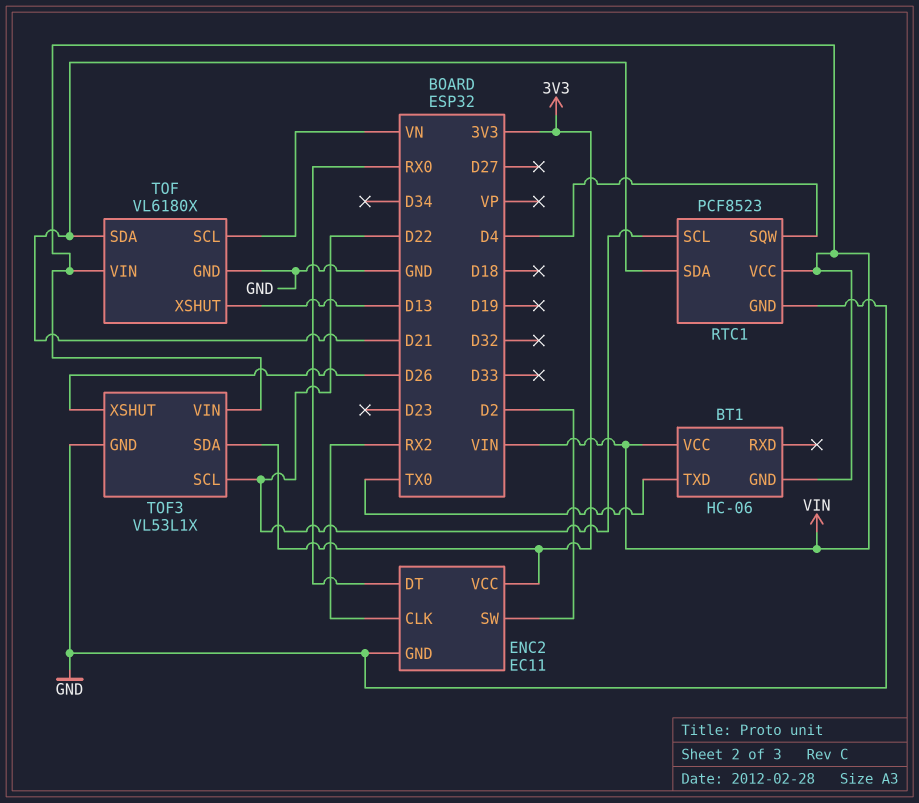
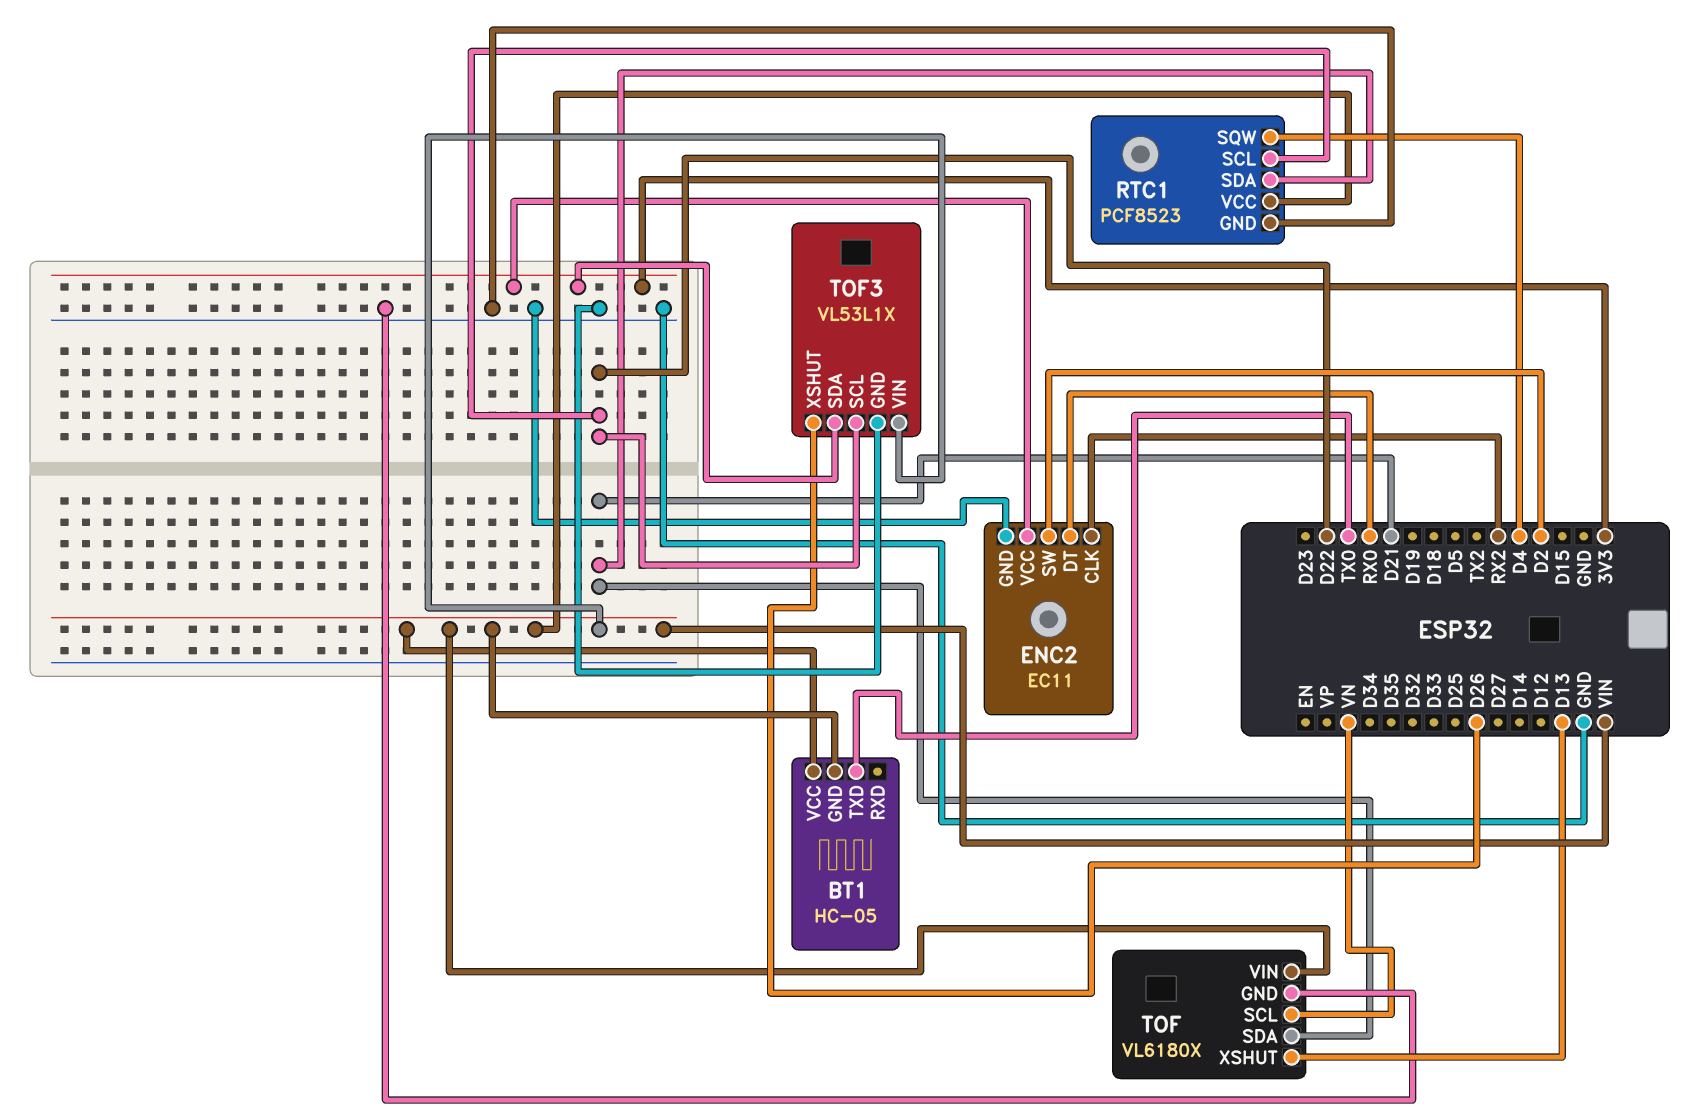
BT1: HC-06 -> HC-05

